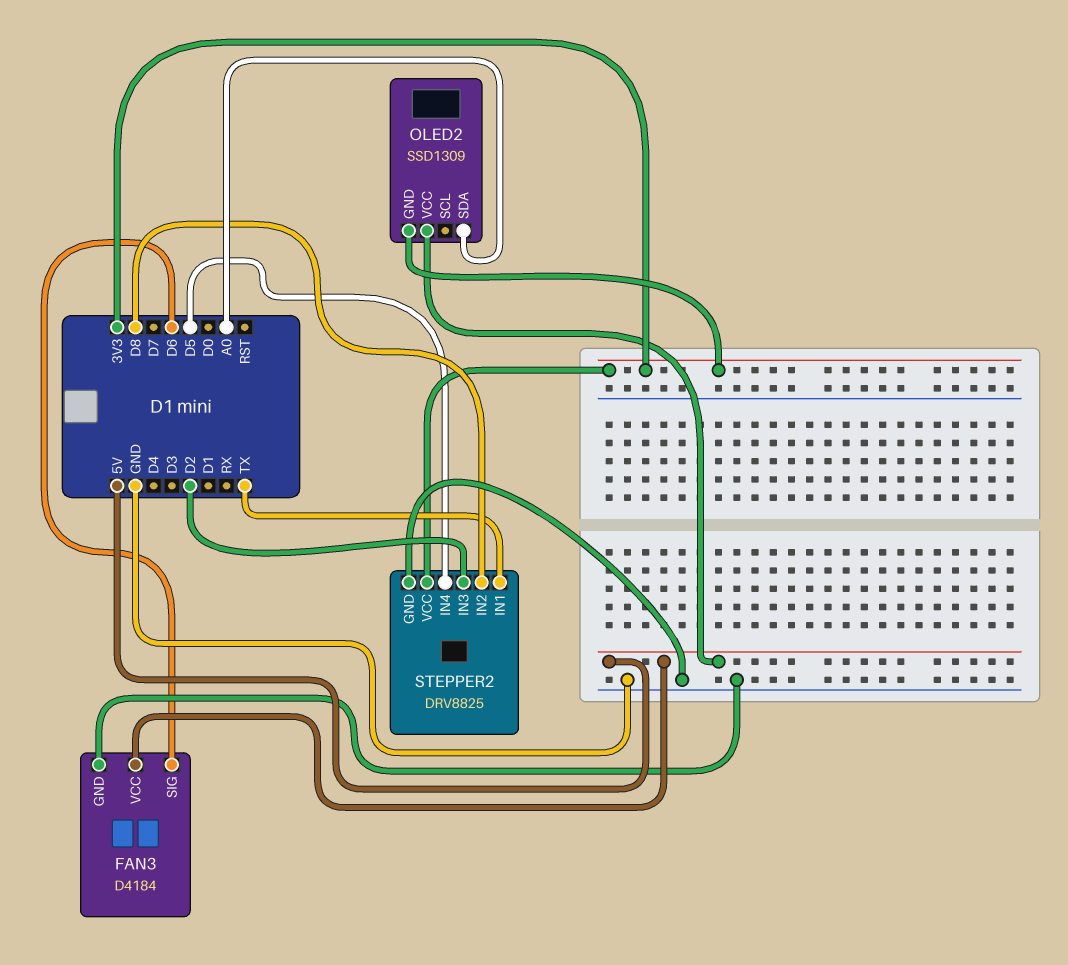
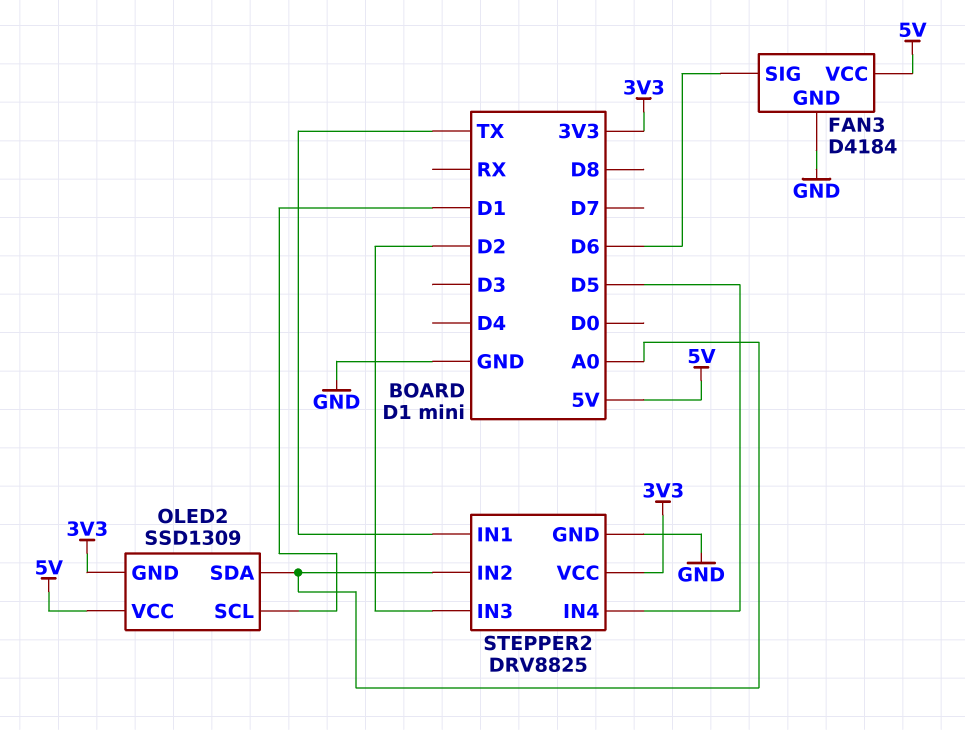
OLED2 pin SCL: none -> D1
STEPPER2 pin IN2: D8 -> A0

